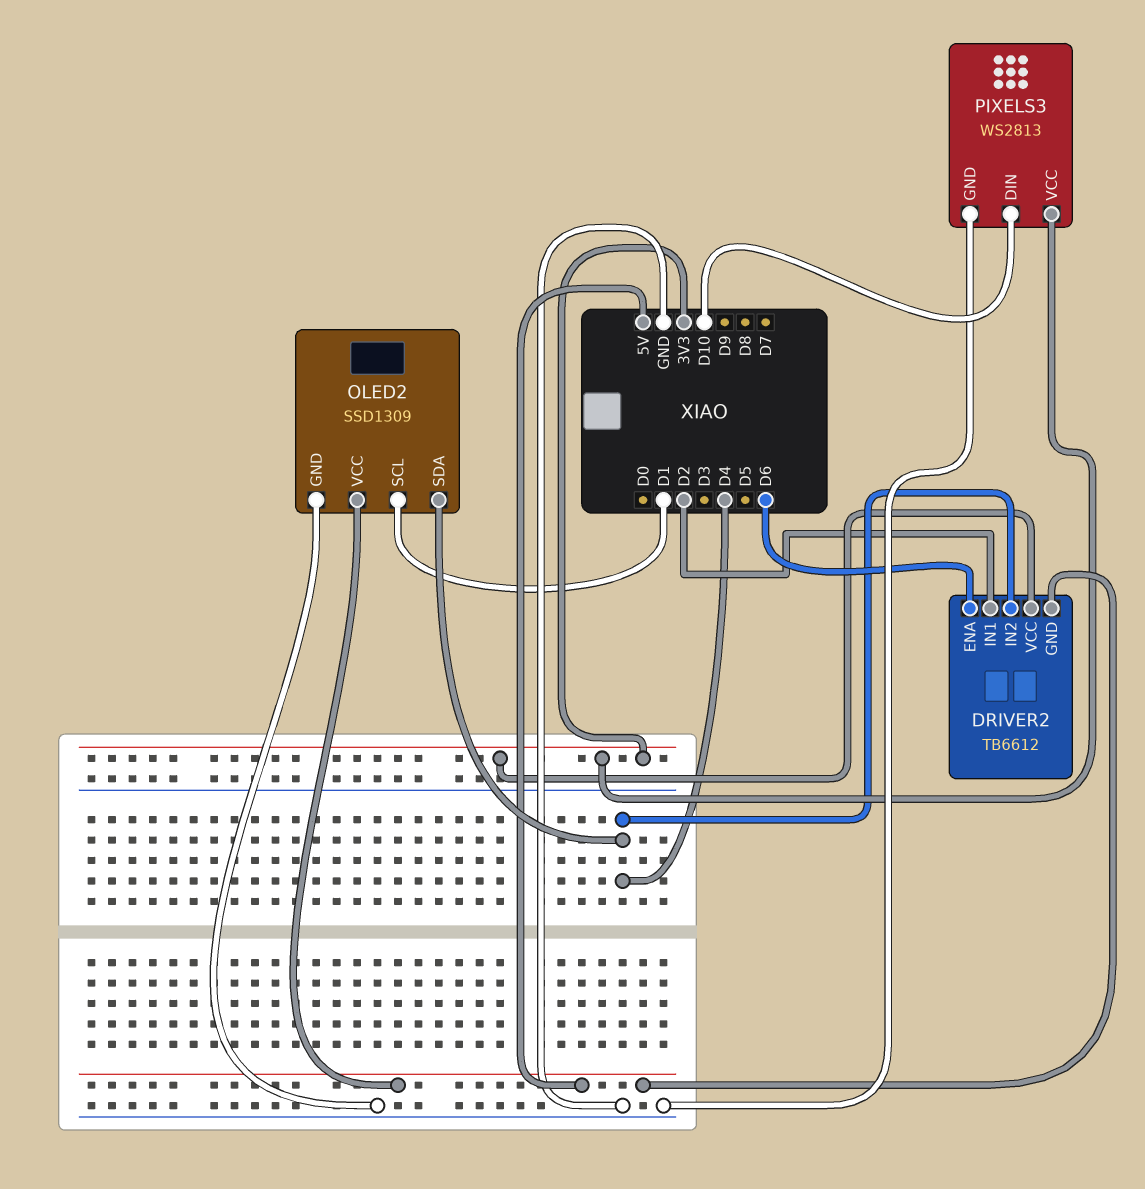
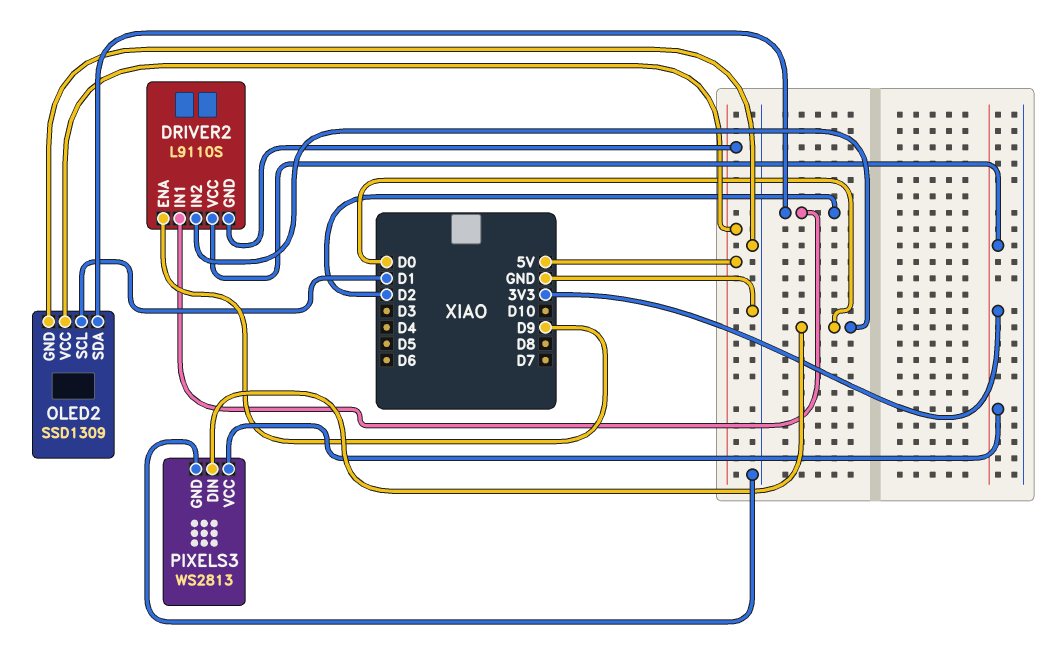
DRIVER2: TB6612 -> L9110S
DRIVER2 pin ENA: D6 -> D9
DRIVER2 pin IN2: D4 -> D0
OLED2 pin SDA: D4 -> D2
PIXELS3 pin DIN: D10 -> D0

